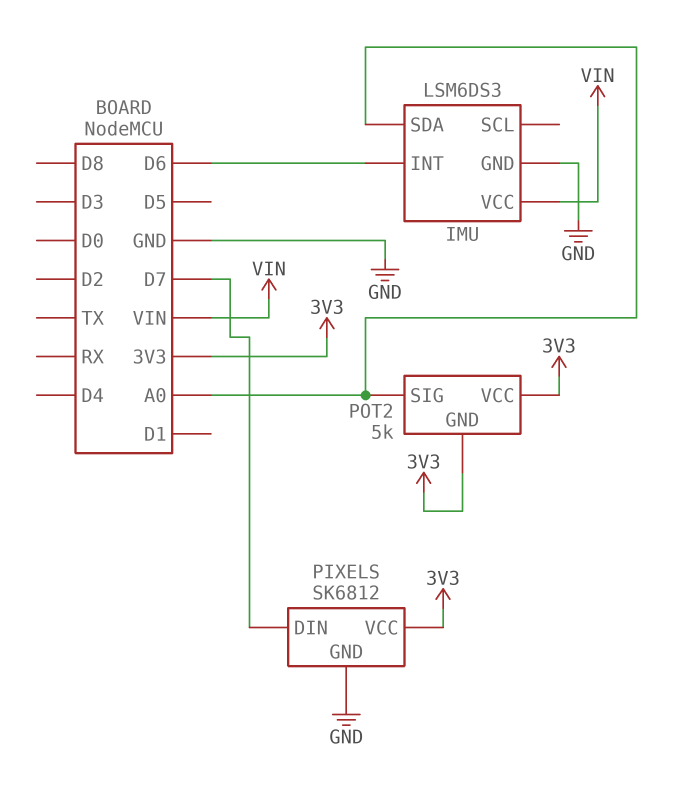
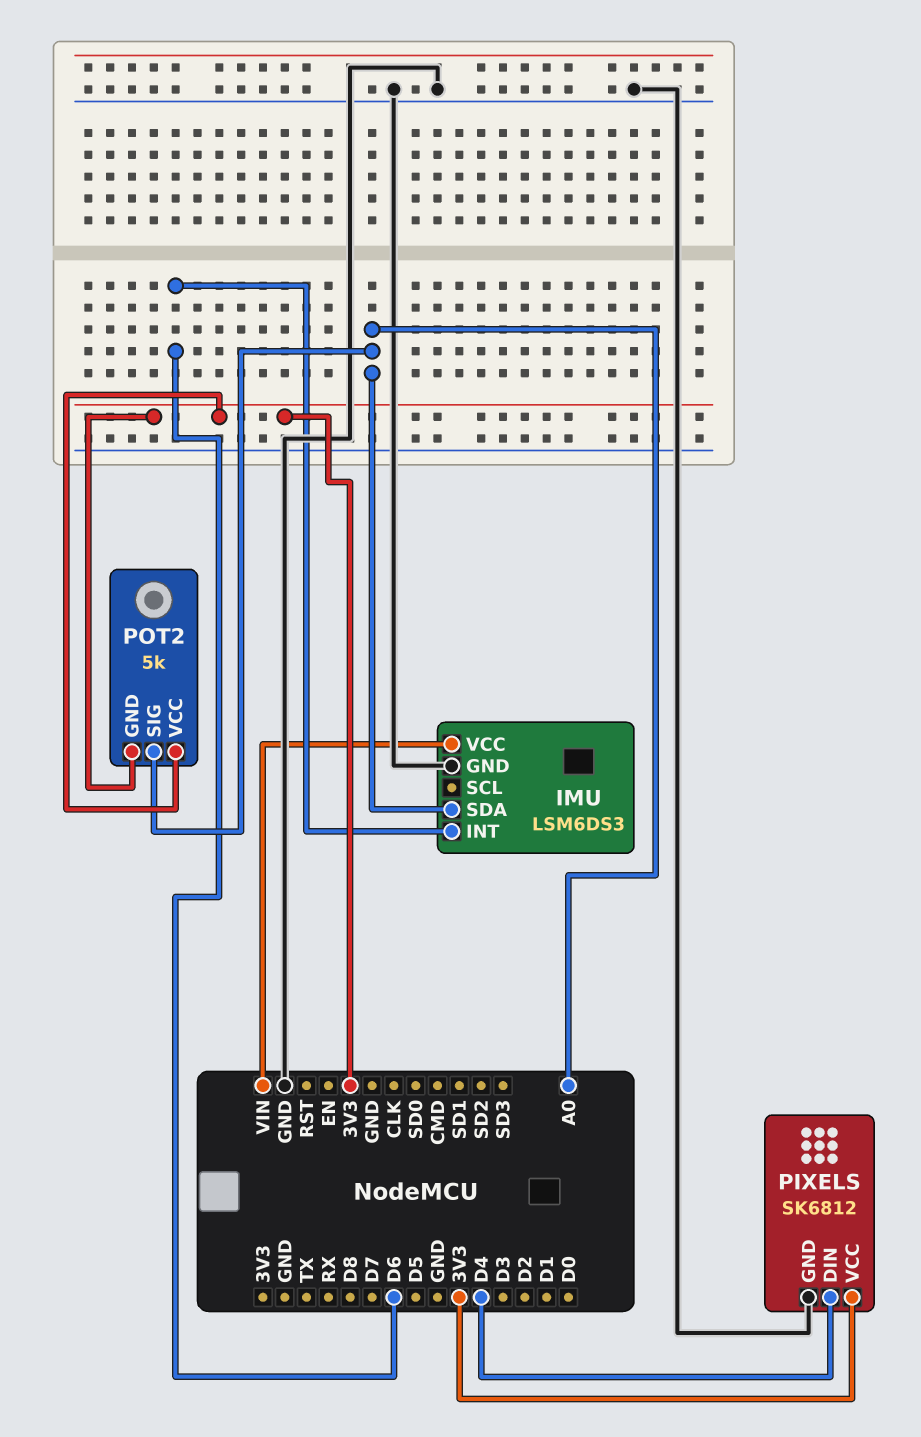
PIXELS pin DIN: D7 -> D4

